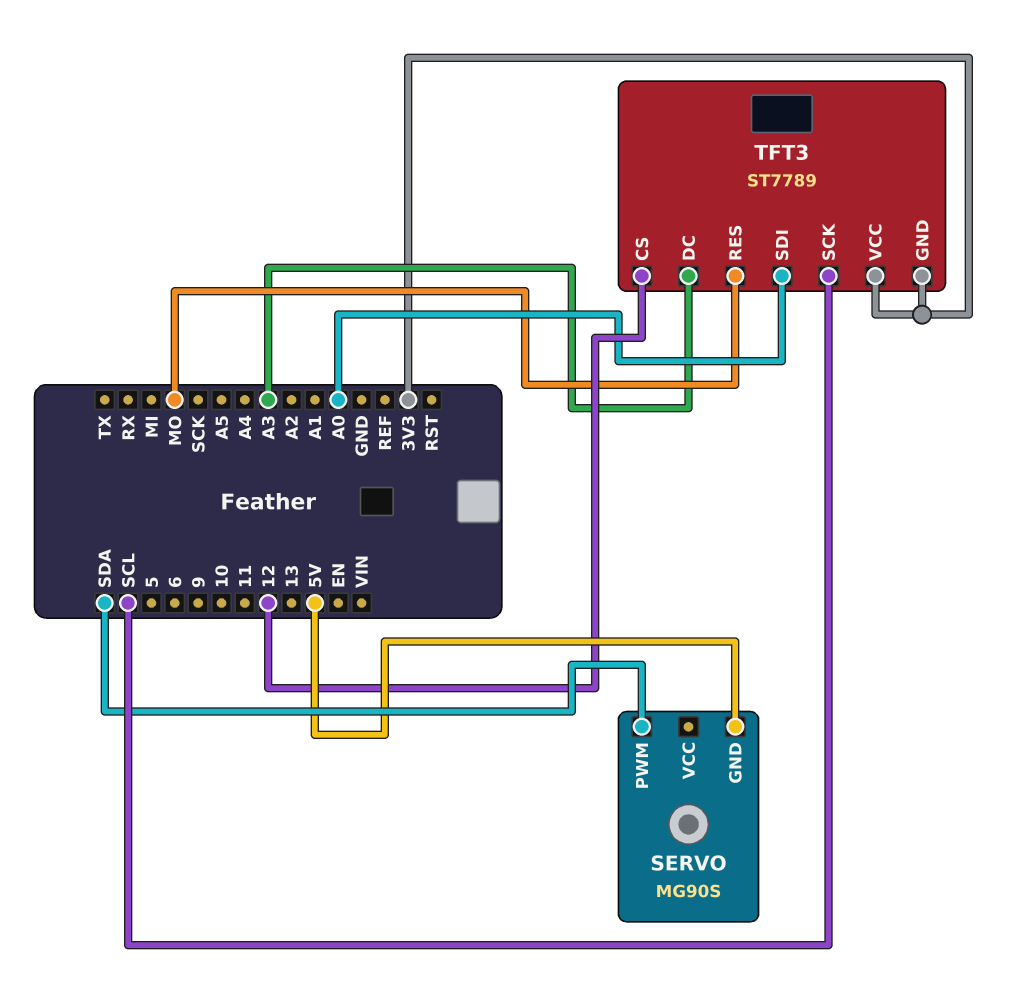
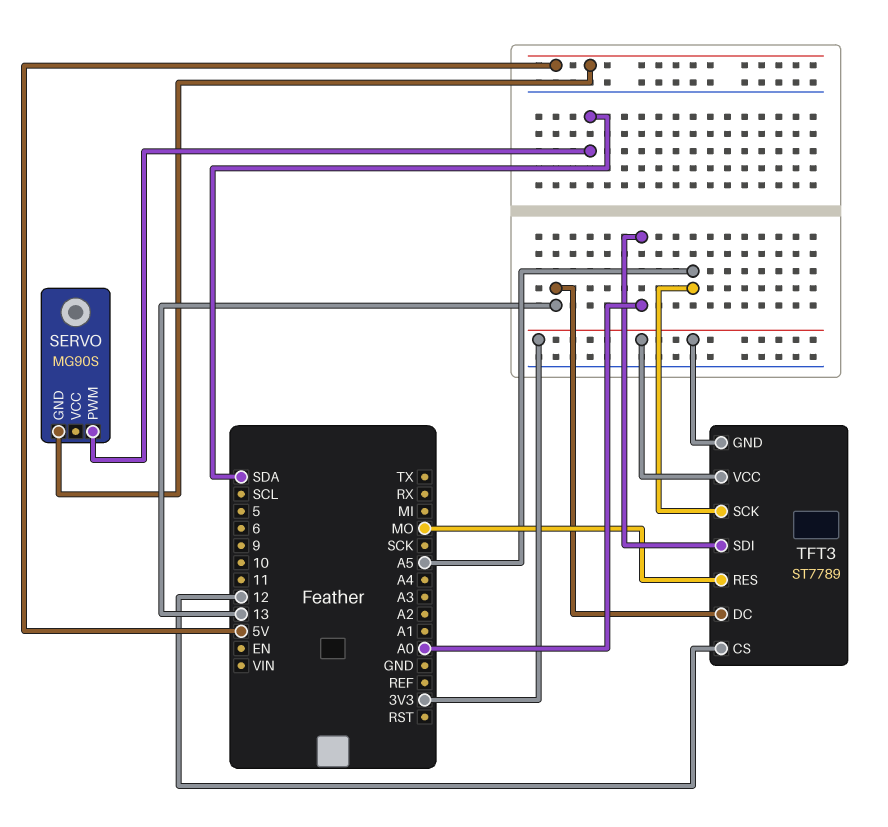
TFT3 pin DC: A3 -> 13
TFT3 pin SCK: SCL -> A5

